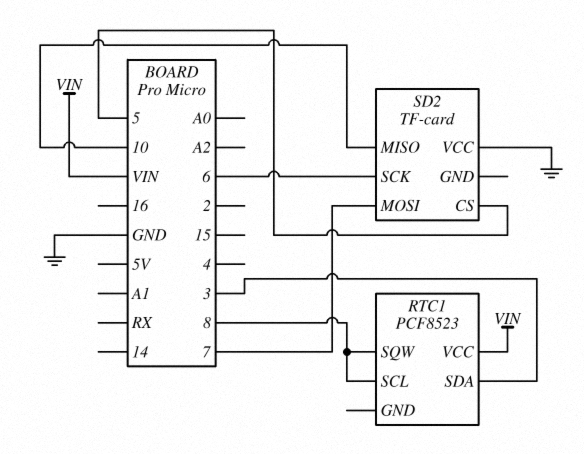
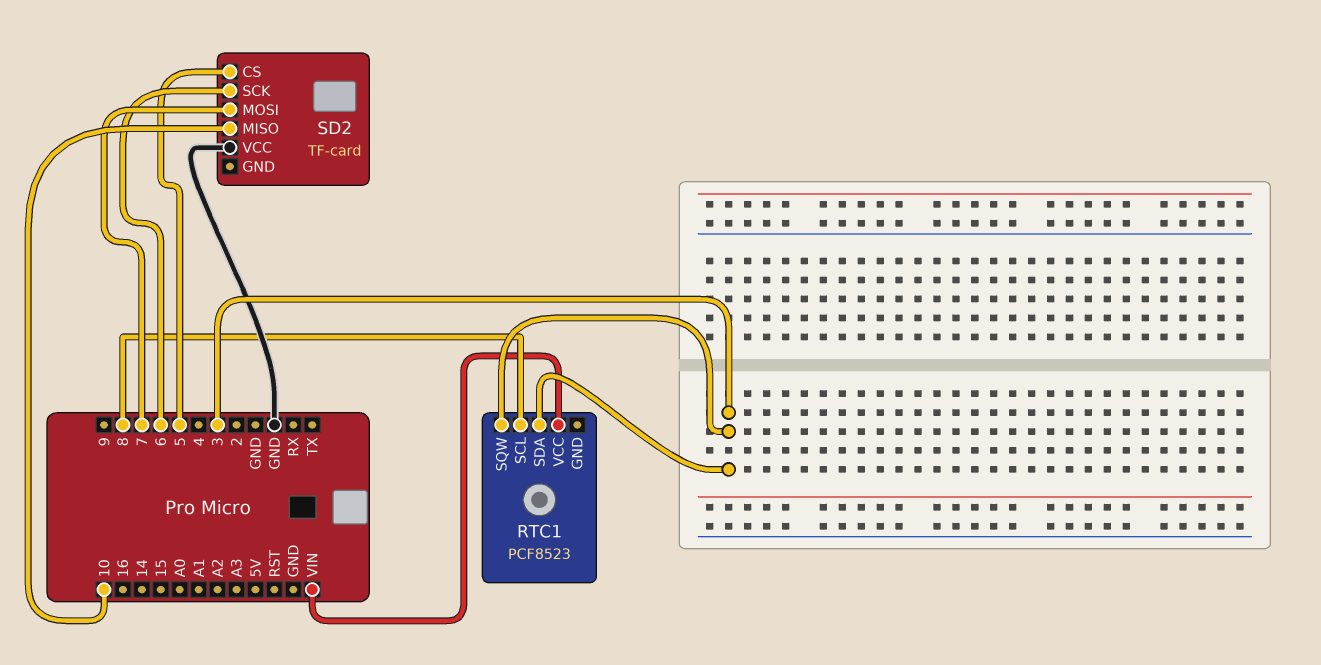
RTC1 pin SQW: 8 -> 3

